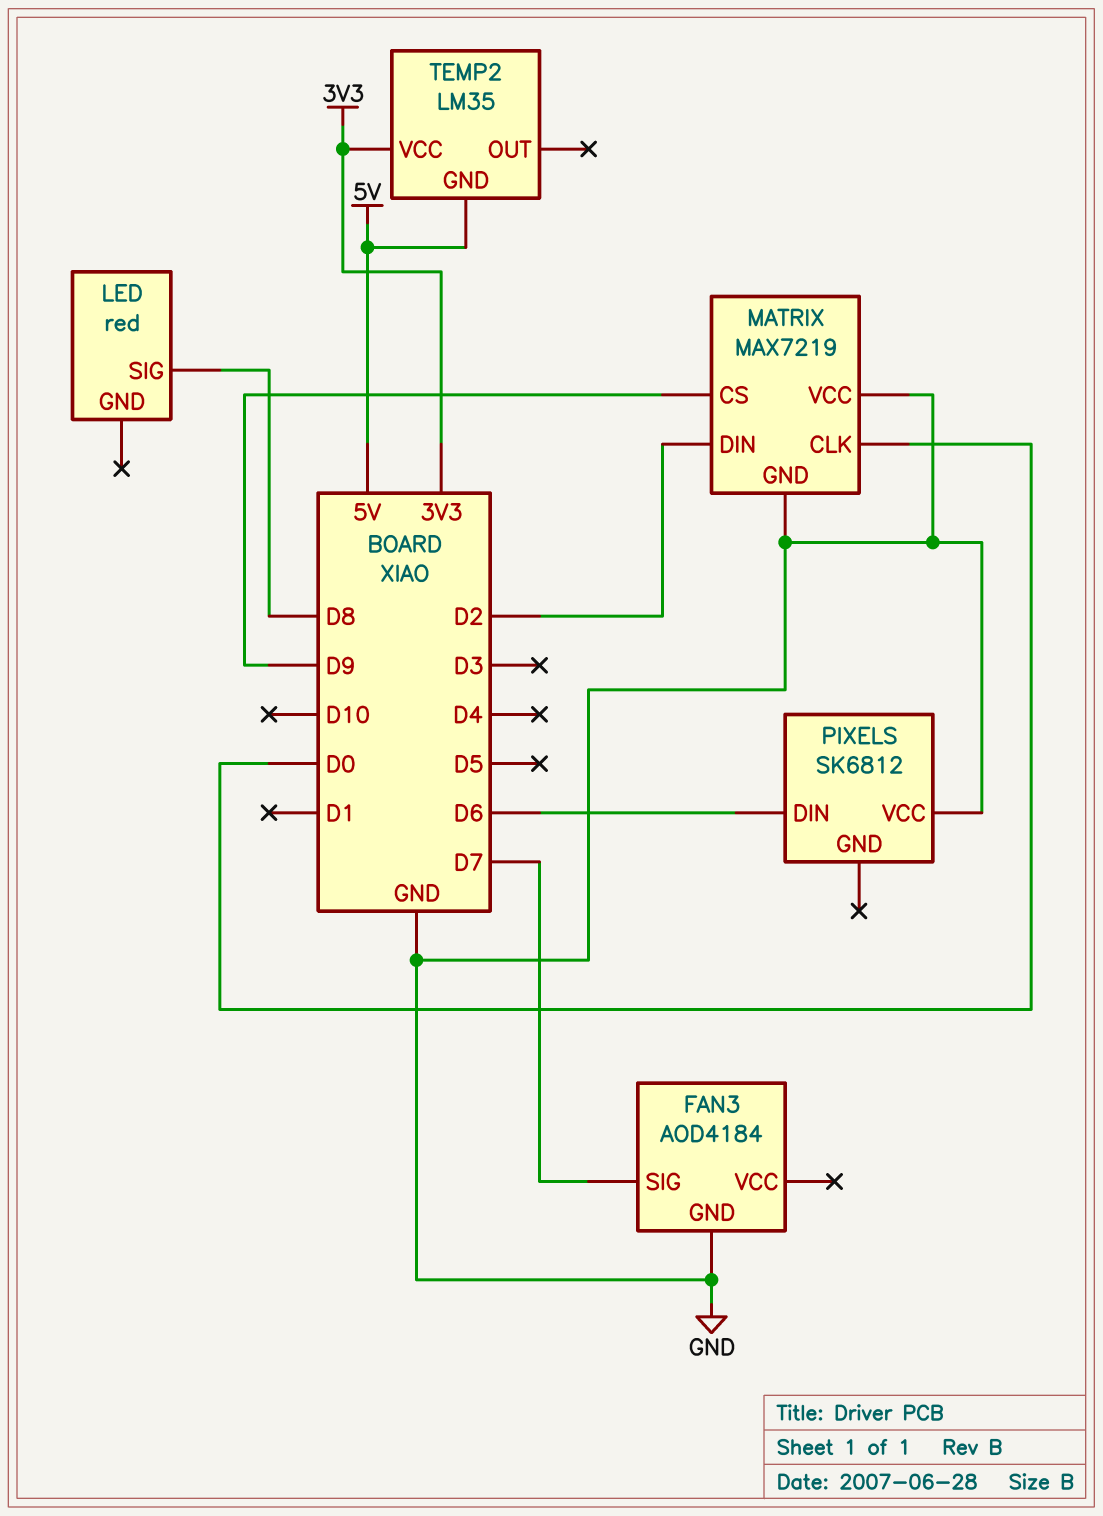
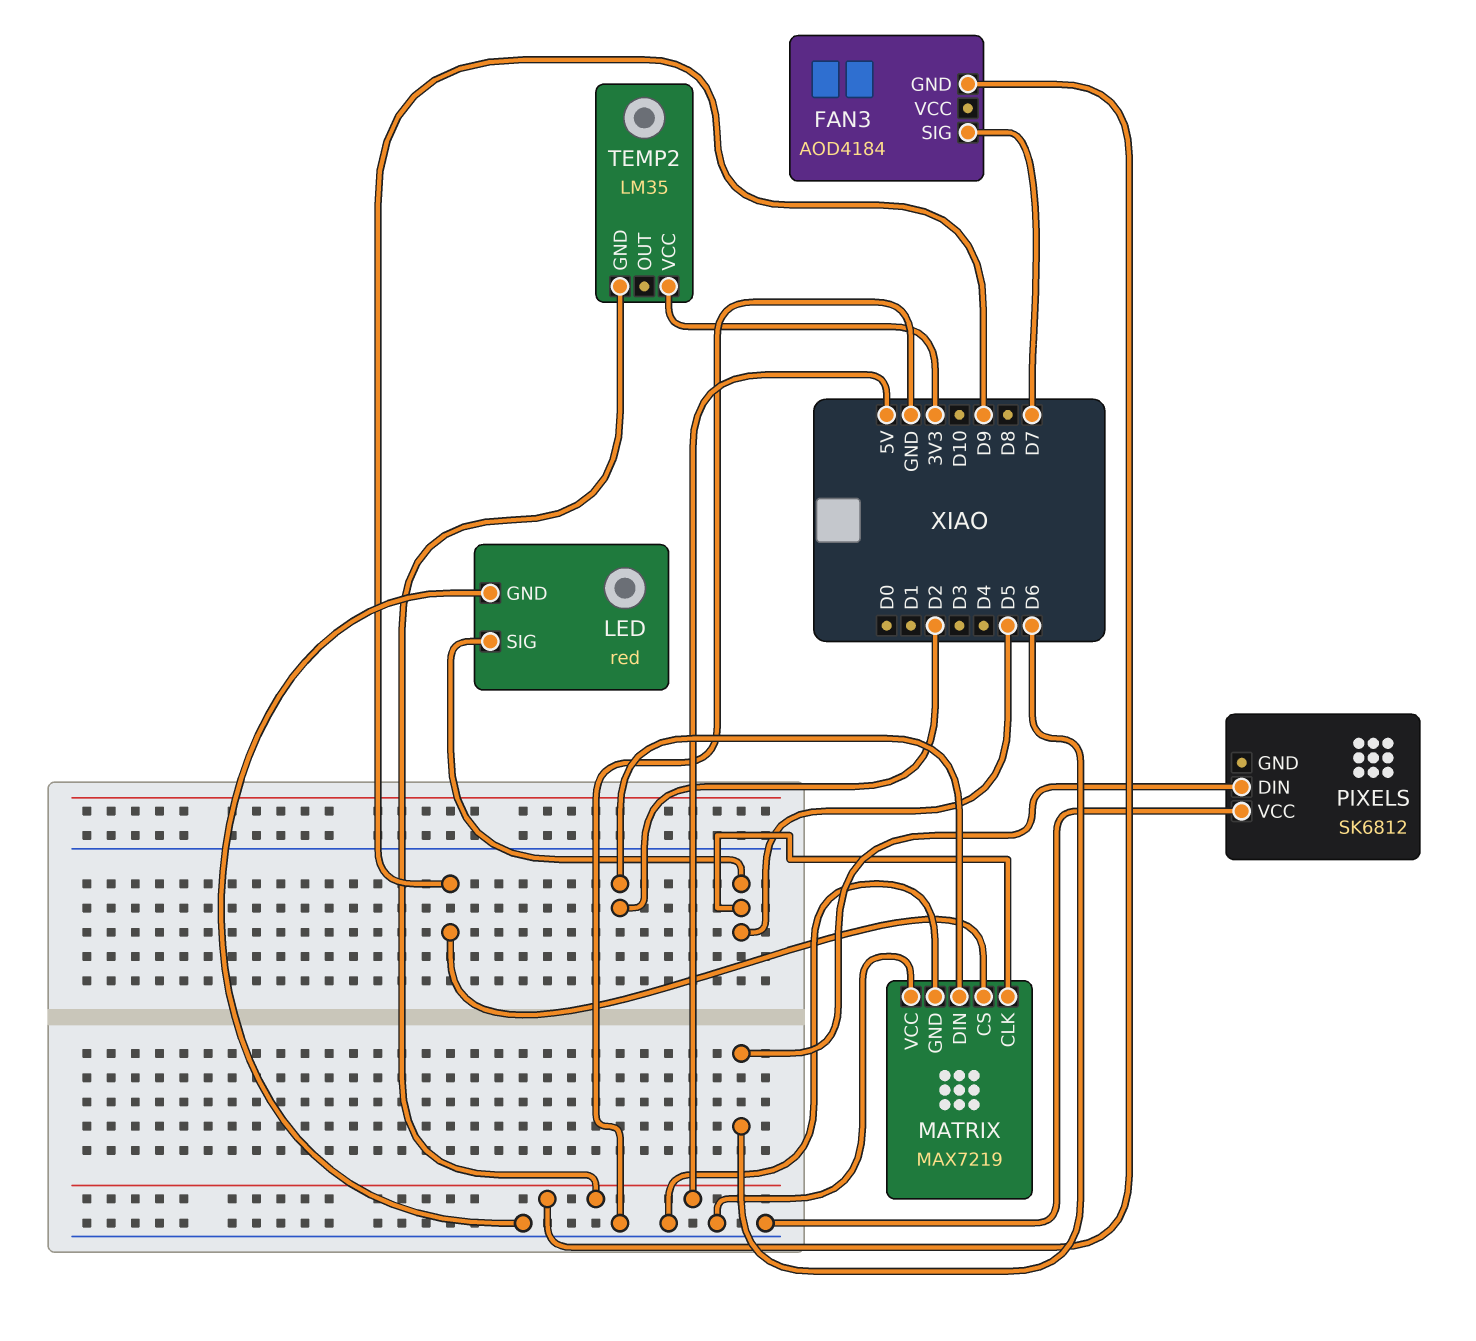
FAN3 pin GND: GND -> 5V
LED pin GND: none -> GND
LED pin SIG: D8 -> D5
MATRIX pin CLK: D0 -> D5

